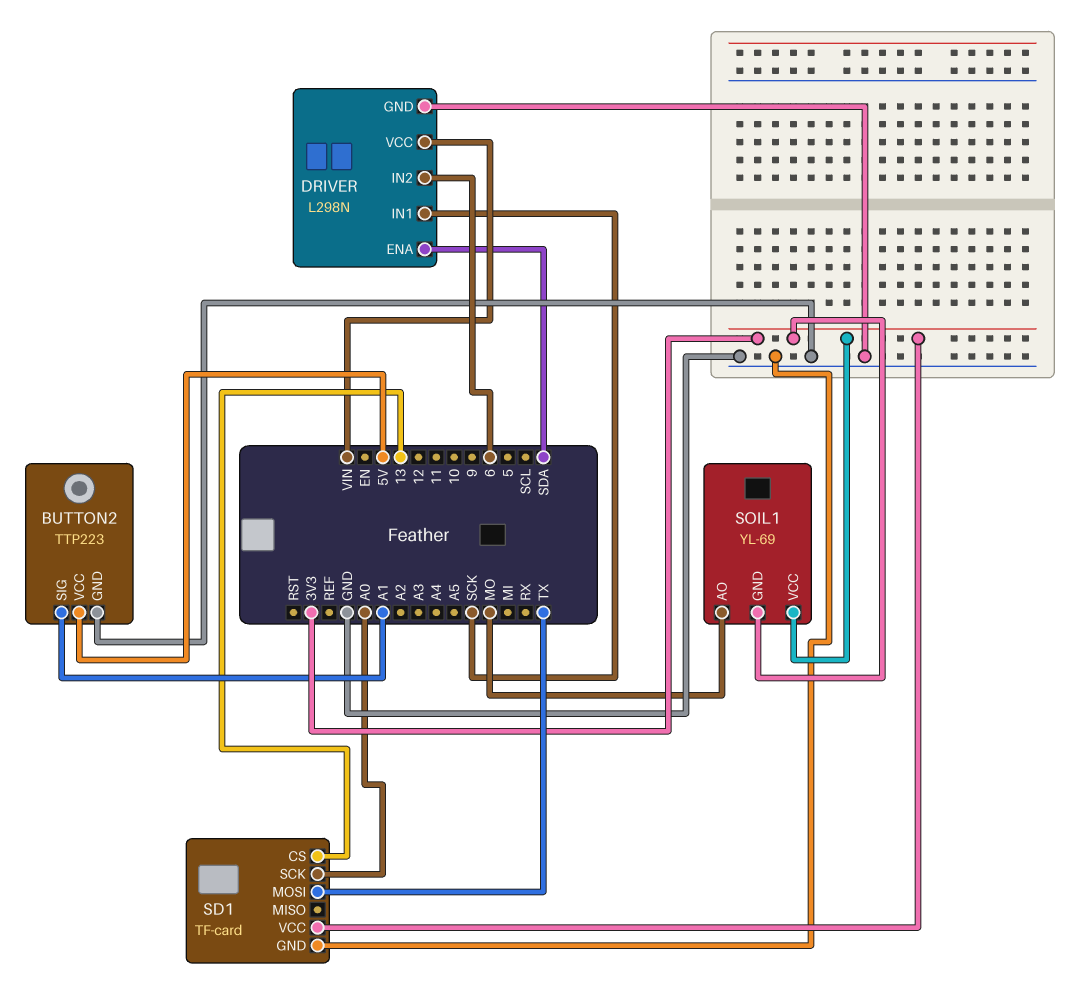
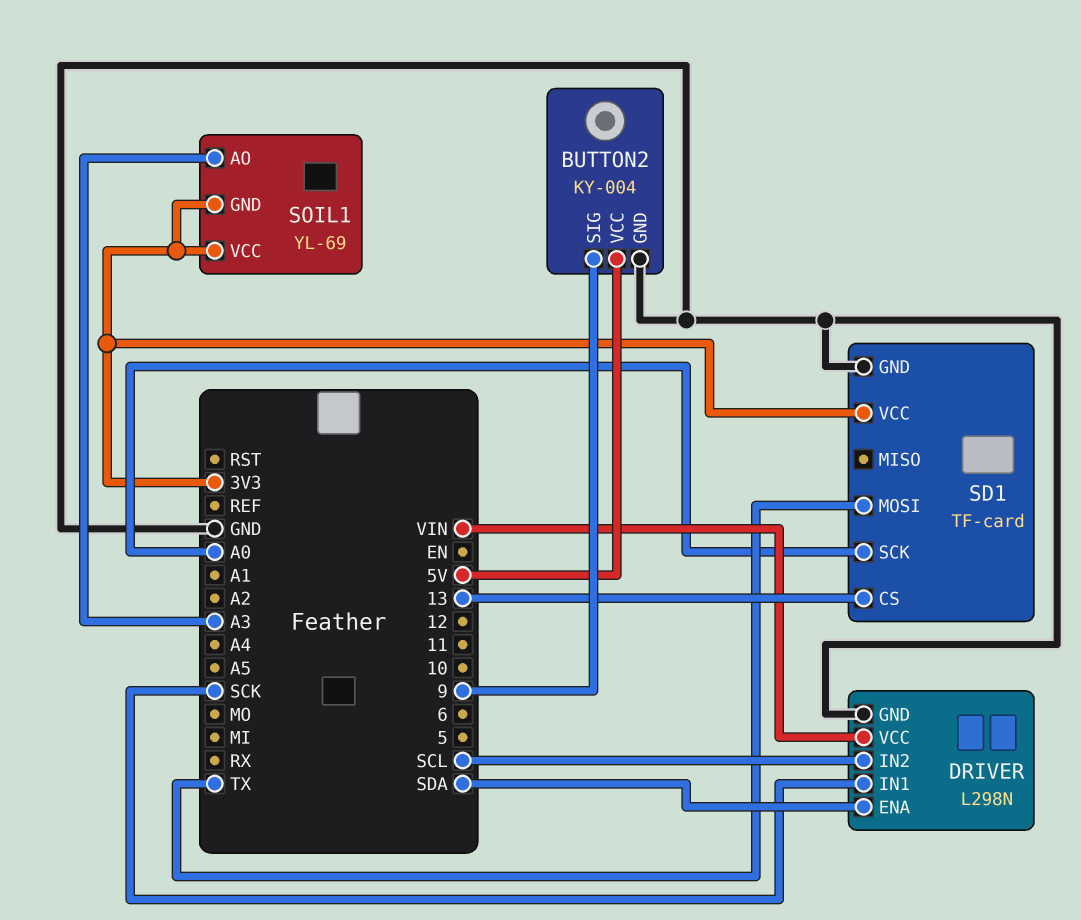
BUTTON2: TTP223 -> KY-004
BUTTON2 pin SIG: A1 -> 9
DRIVER pin IN2: 6 -> SCL
SOIL1 pin AO: MO -> A3

